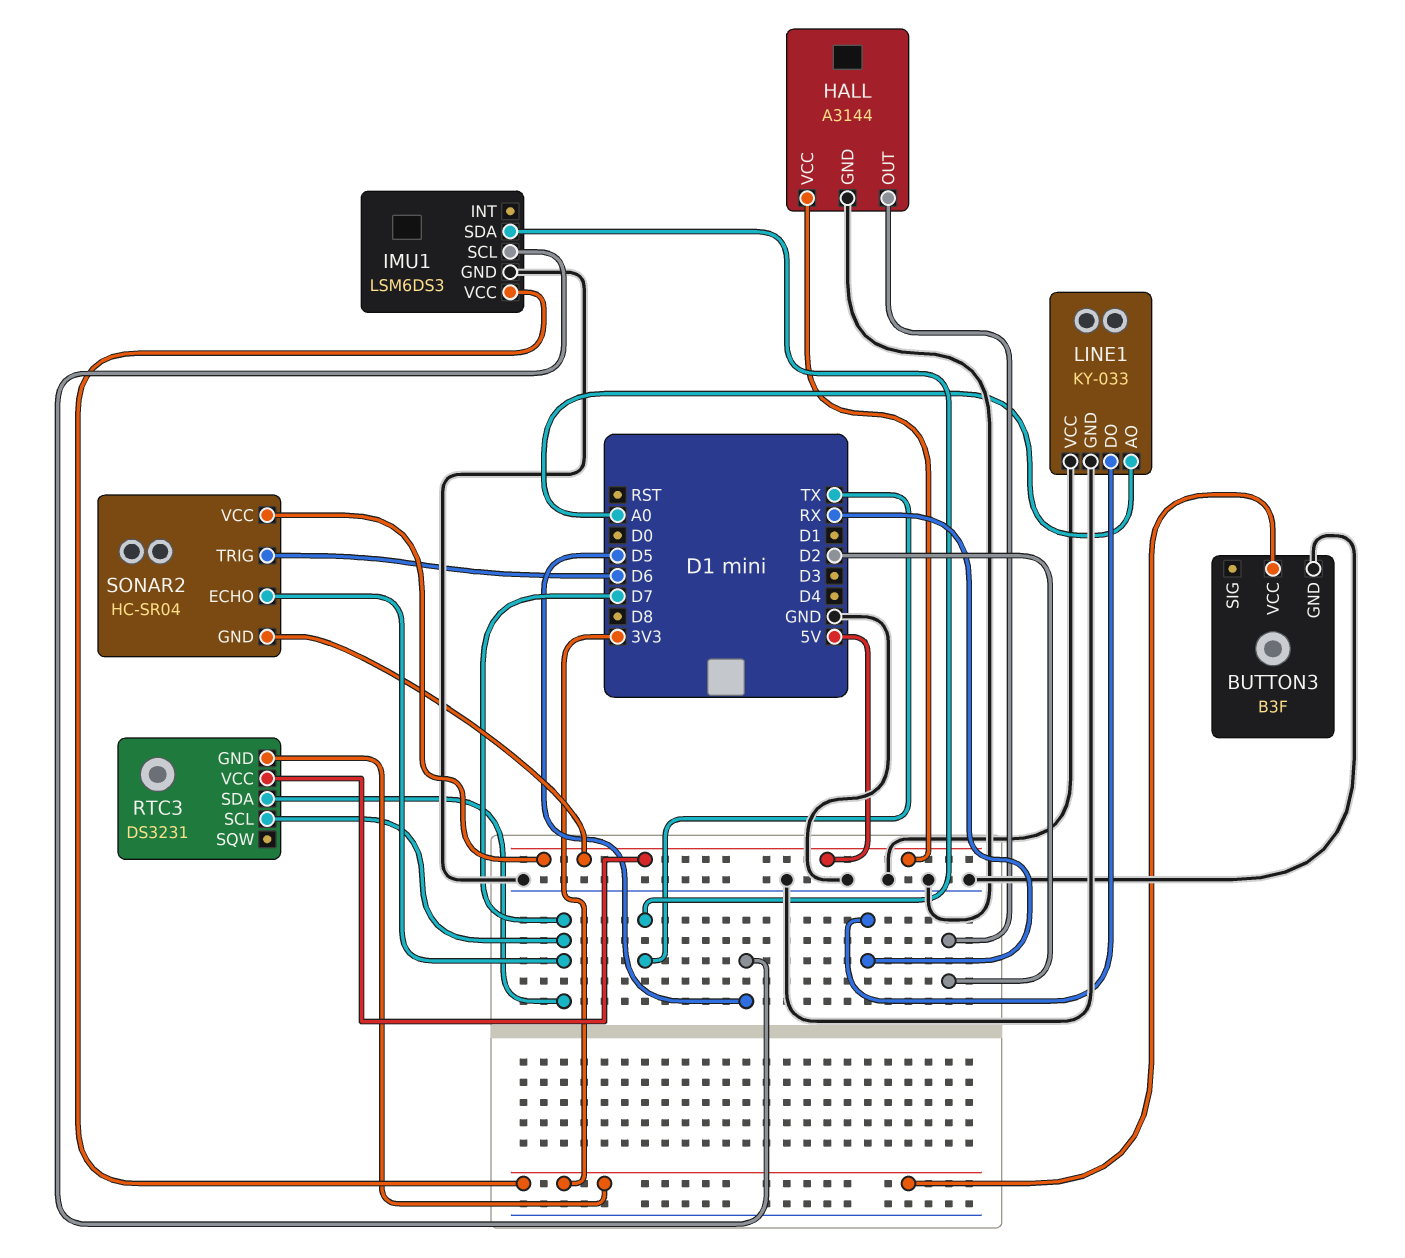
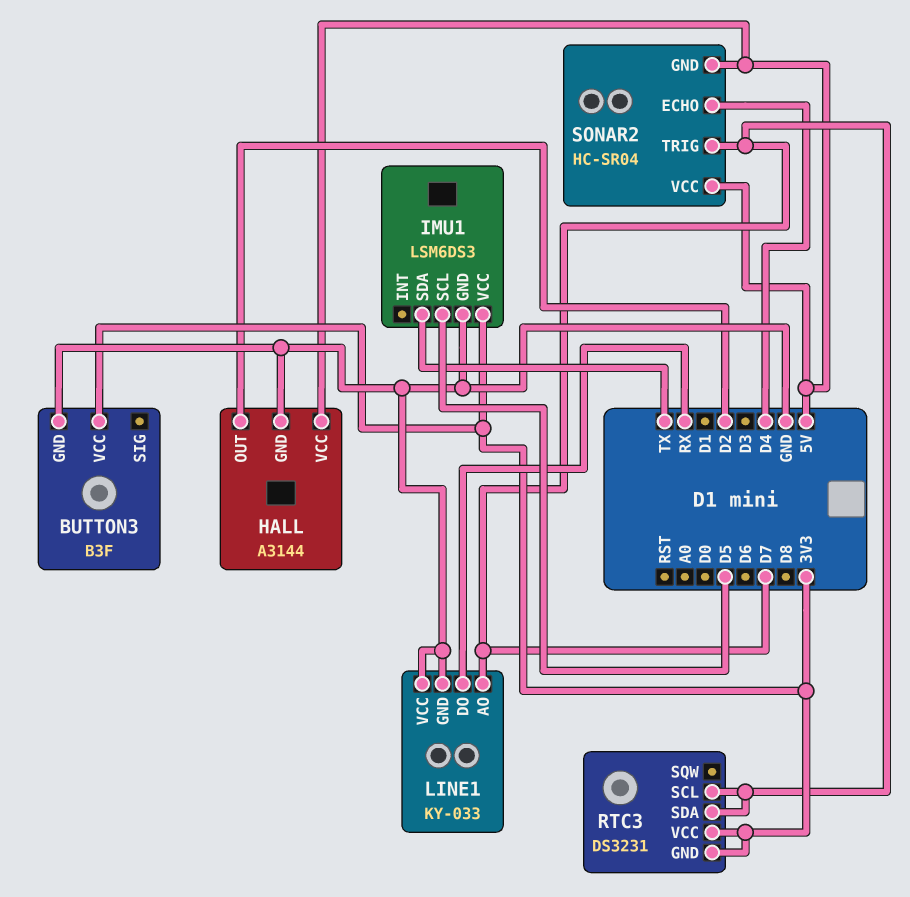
LINE1 pin AO: A0 -> D7
RTC3 pin VCC: 5V -> 3V3
SONAR2 pin ECHO: D7 -> D4
SONAR2 pin TRIG: D6 -> D7

